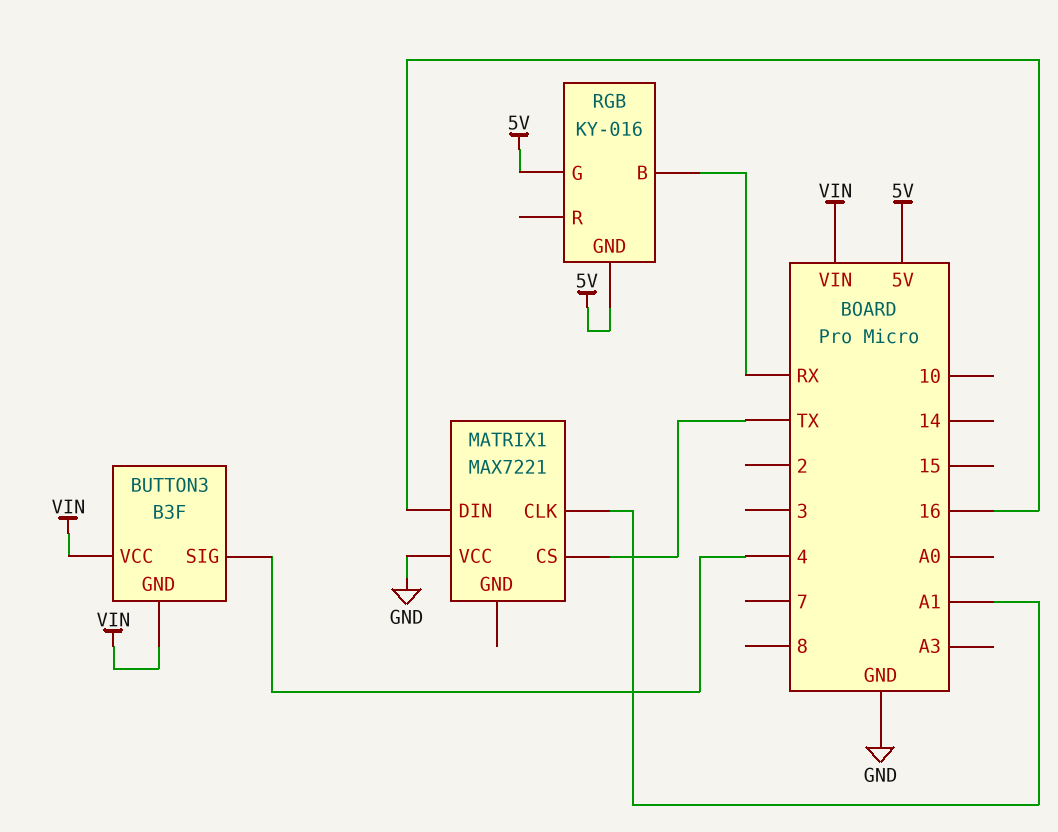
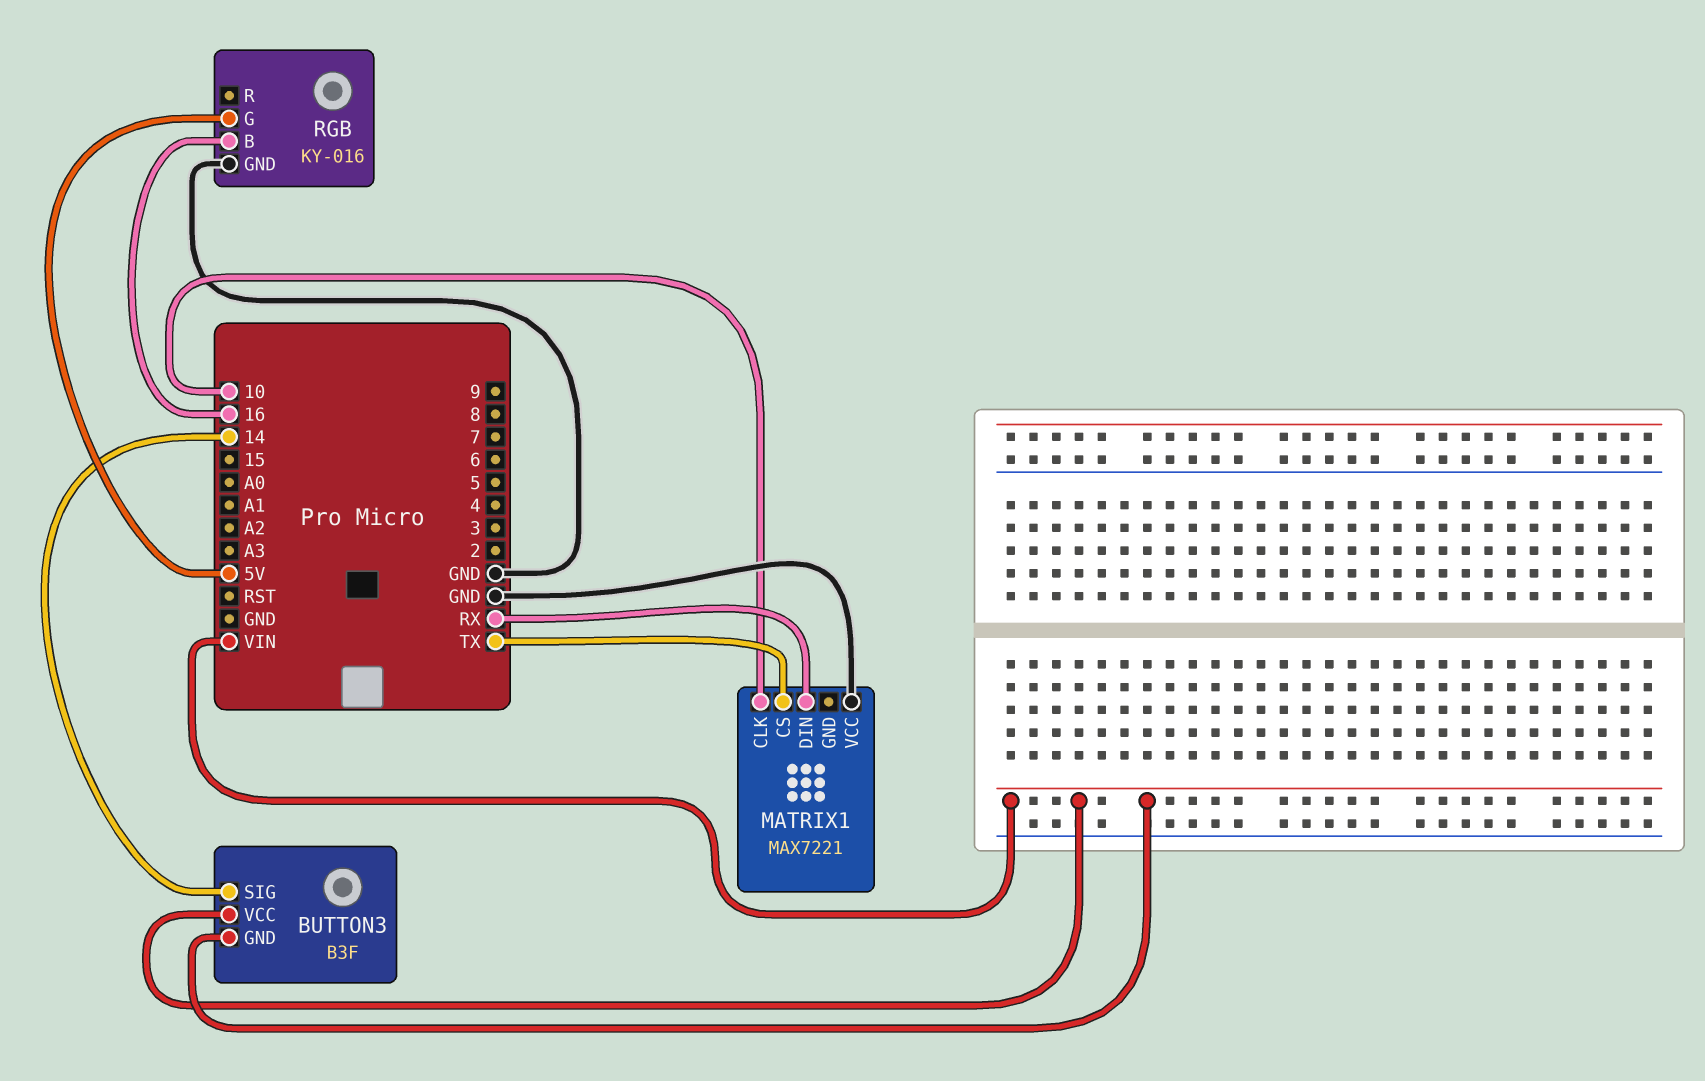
BUTTON3 pin SIG: 4 -> 14
MATRIX1 pin CLK: A1 -> 10
MATRIX1 pin DIN: 16 -> RX
RGB pin B: RX -> 16
RGB pin GND: 5V -> GND

